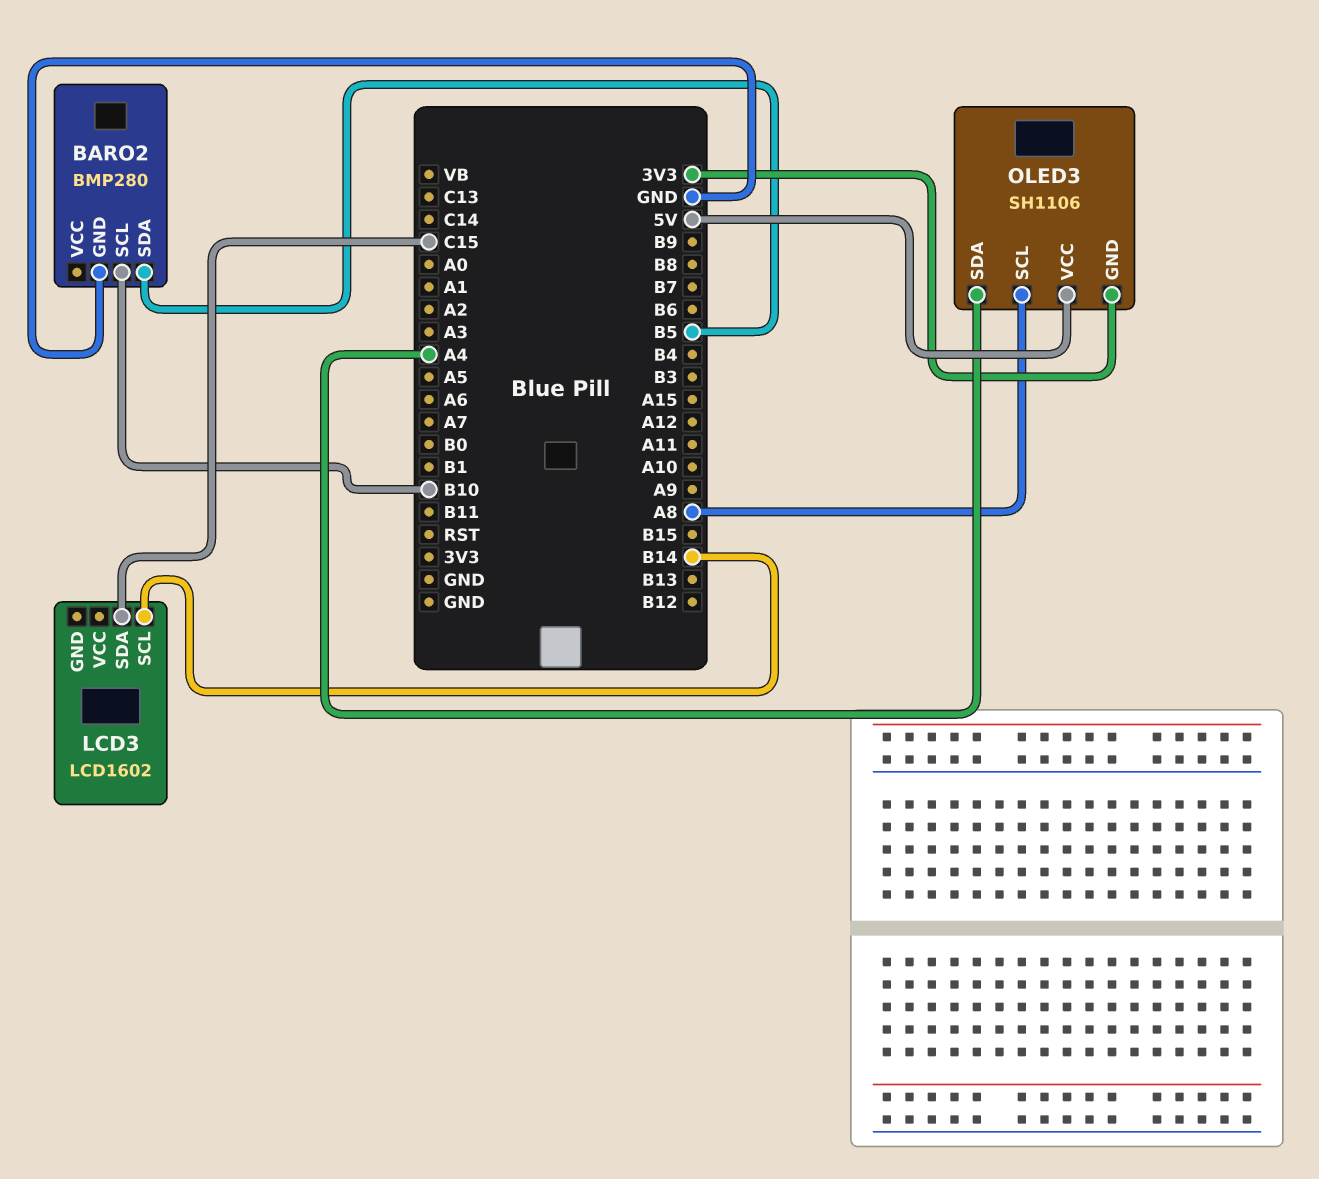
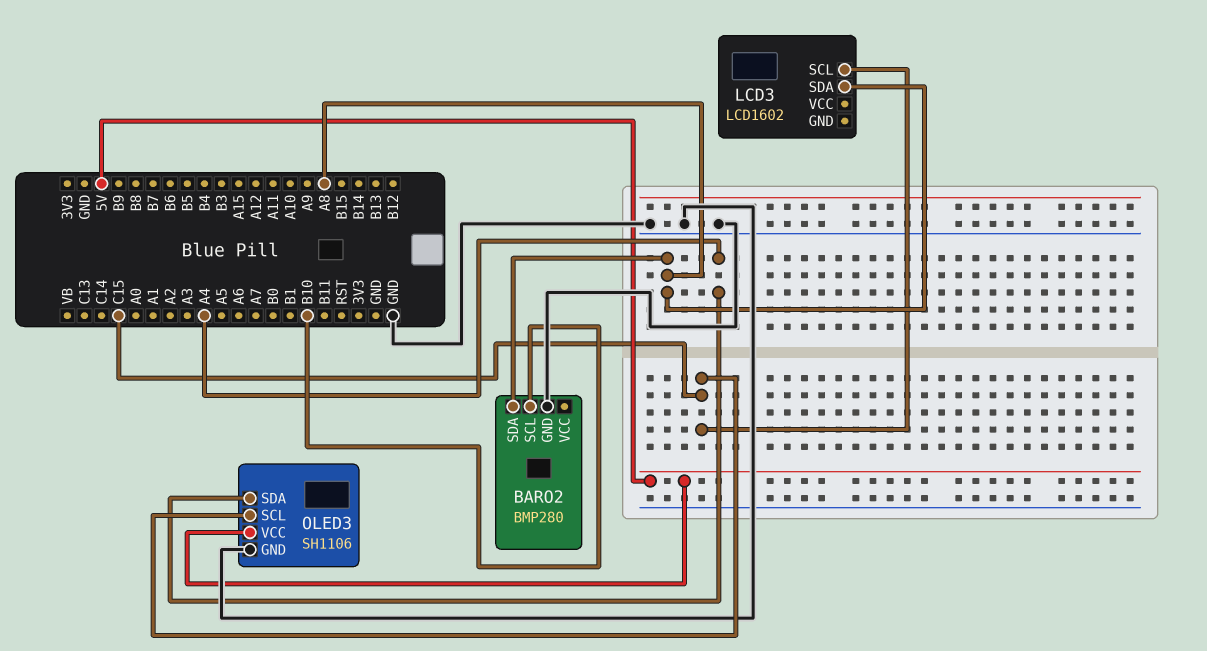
BARO2 pin SDA: B5 -> A8
LCD3 pin SCL: B14 -> C15
LCD3 pin SDA: C15 -> A8
OLED3 pin GND: 3V3 -> GND
OLED3 pin SCL: A8 -> C15

